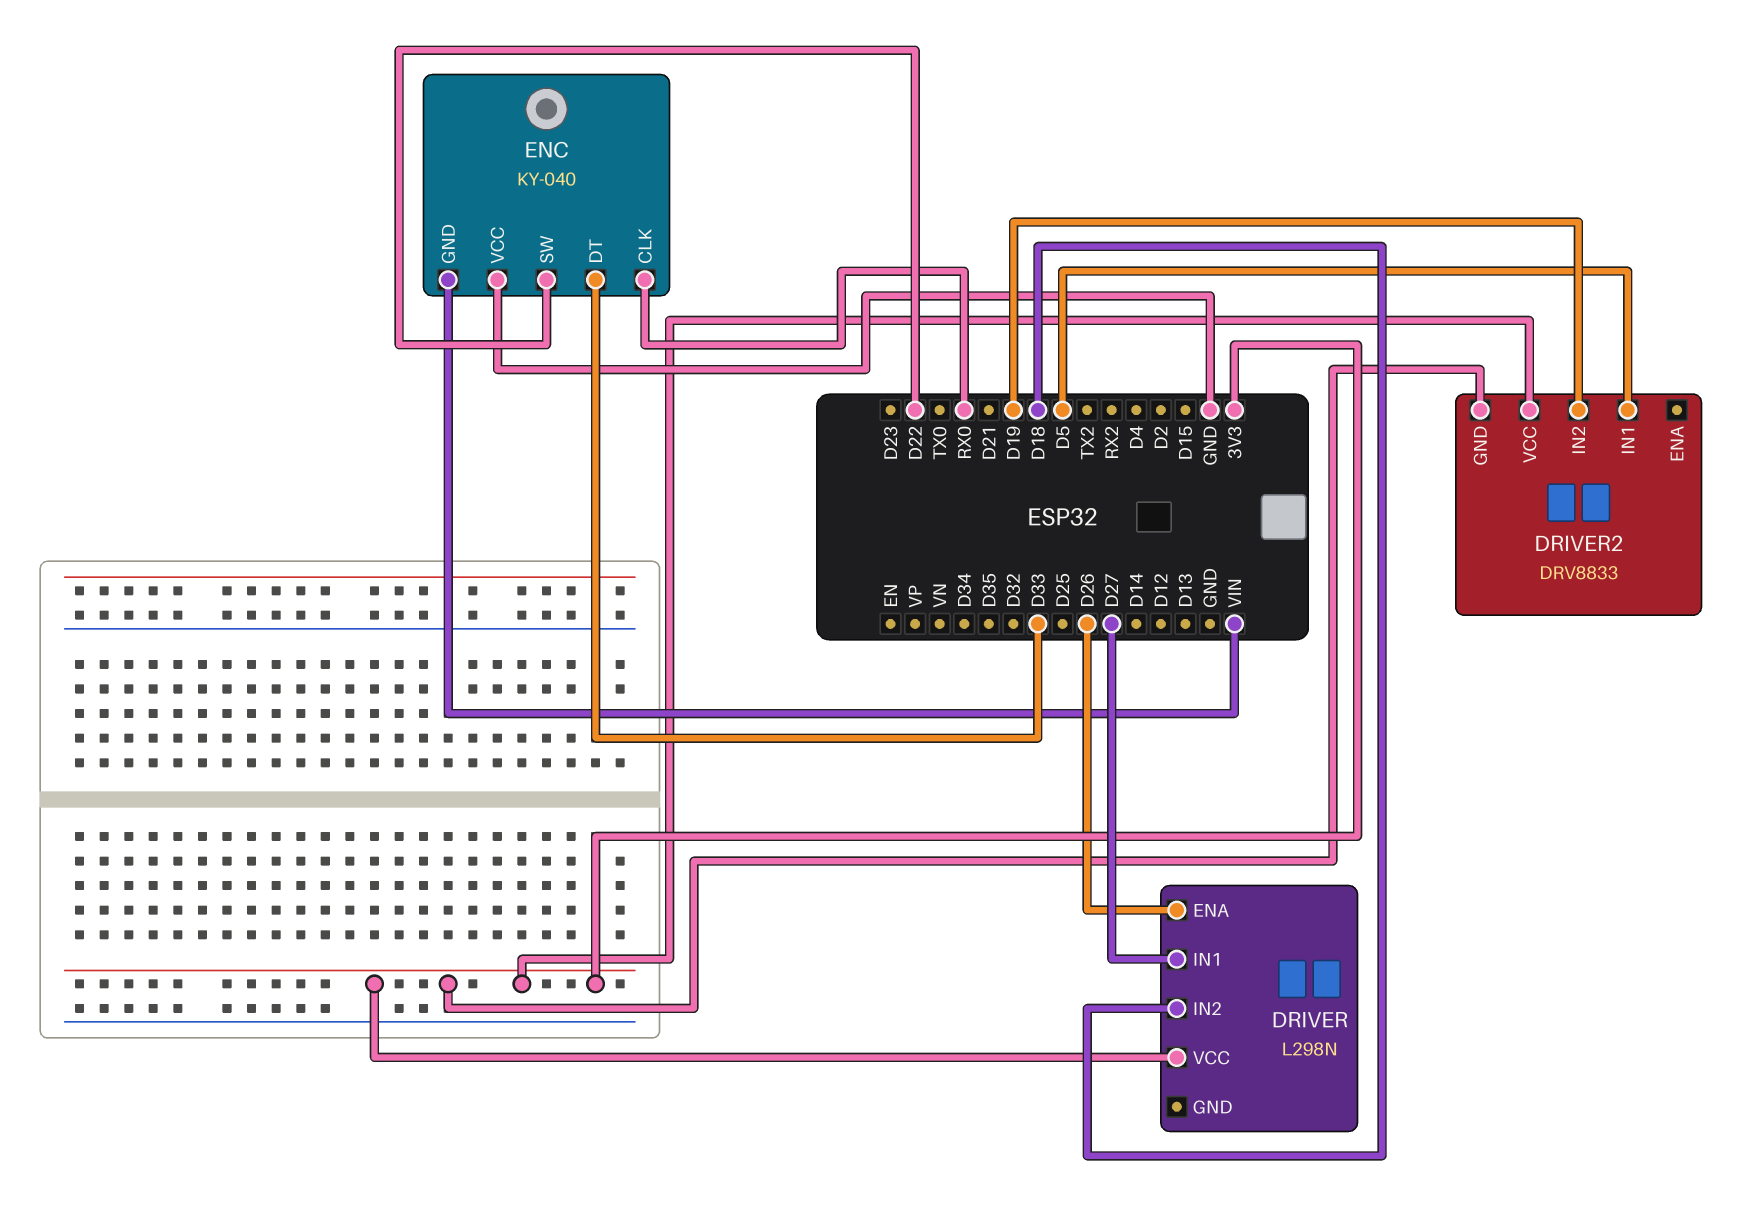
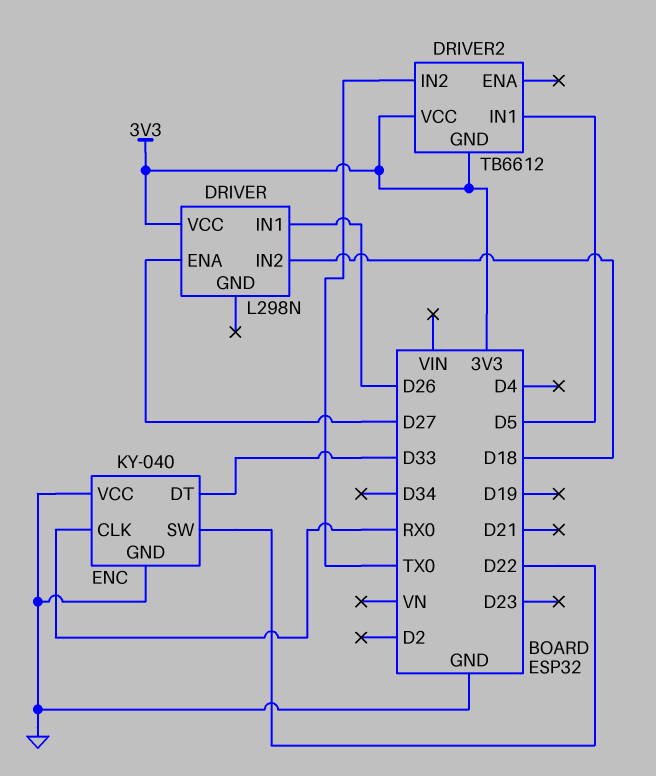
DRIVER pin ENA: D26 -> D27
DRIVER pin IN1: D27 -> D26
DRIVER2: DRV8833 -> TB6612
DRIVER2 pin IN2: D19 -> TX0
ENC pin GND: VIN -> GND

